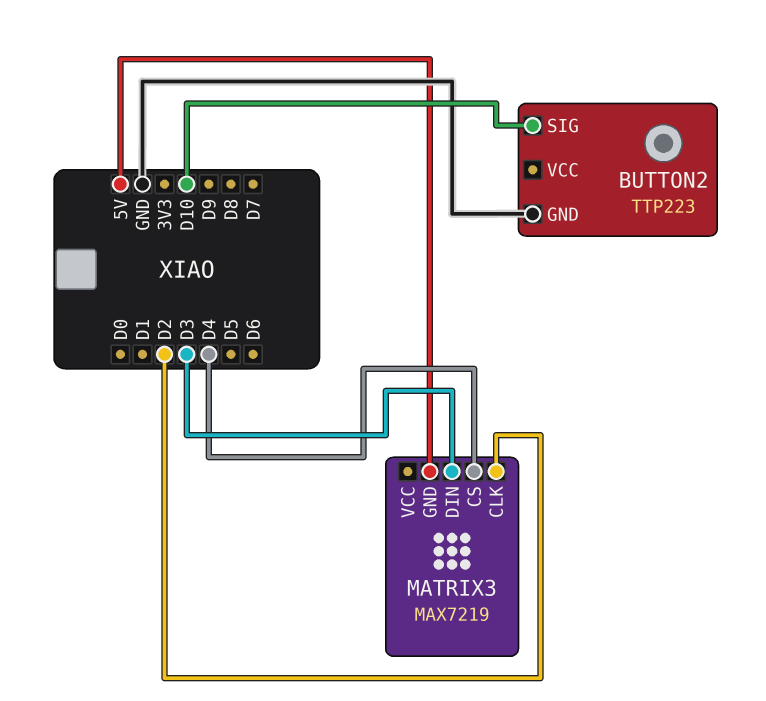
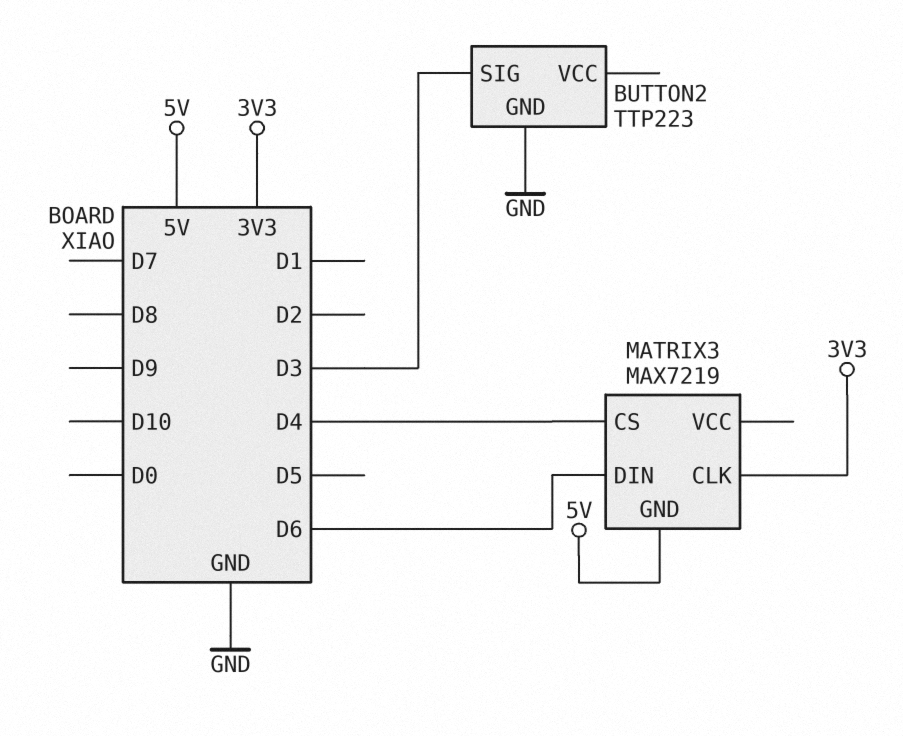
BUTTON2 pin SIG: D10 -> D3
MATRIX3 pin CLK: D2 -> 3V3
MATRIX3 pin DIN: D3 -> D6

